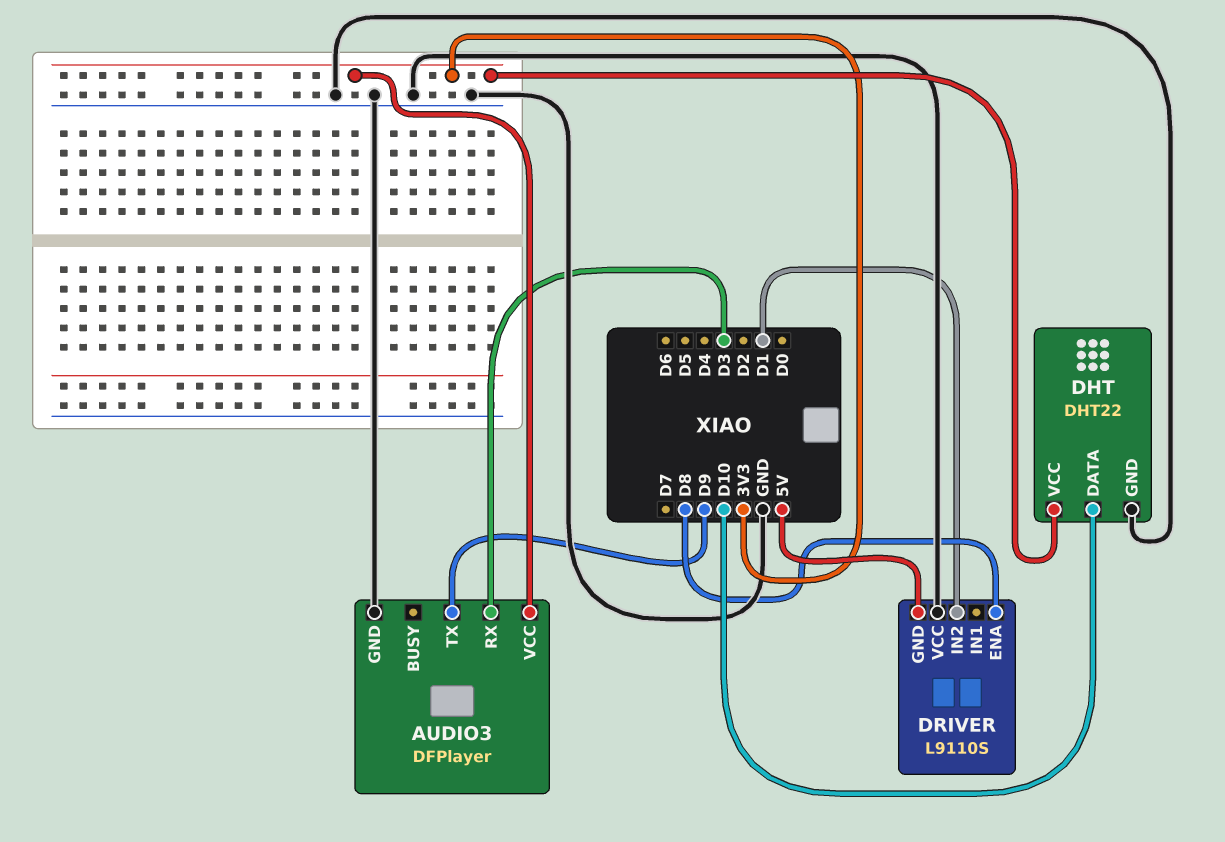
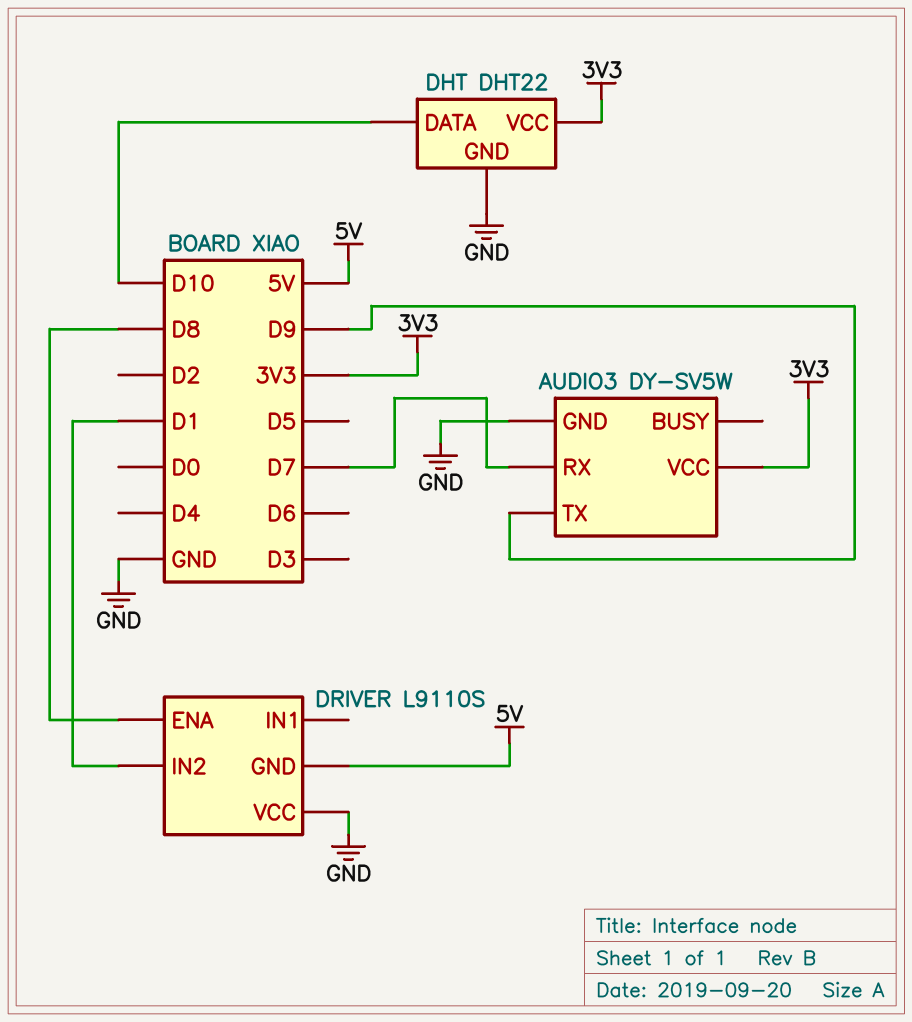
AUDIO3: DFPlayer -> DY-SV5W
AUDIO3 pin RX: D3 -> D7

